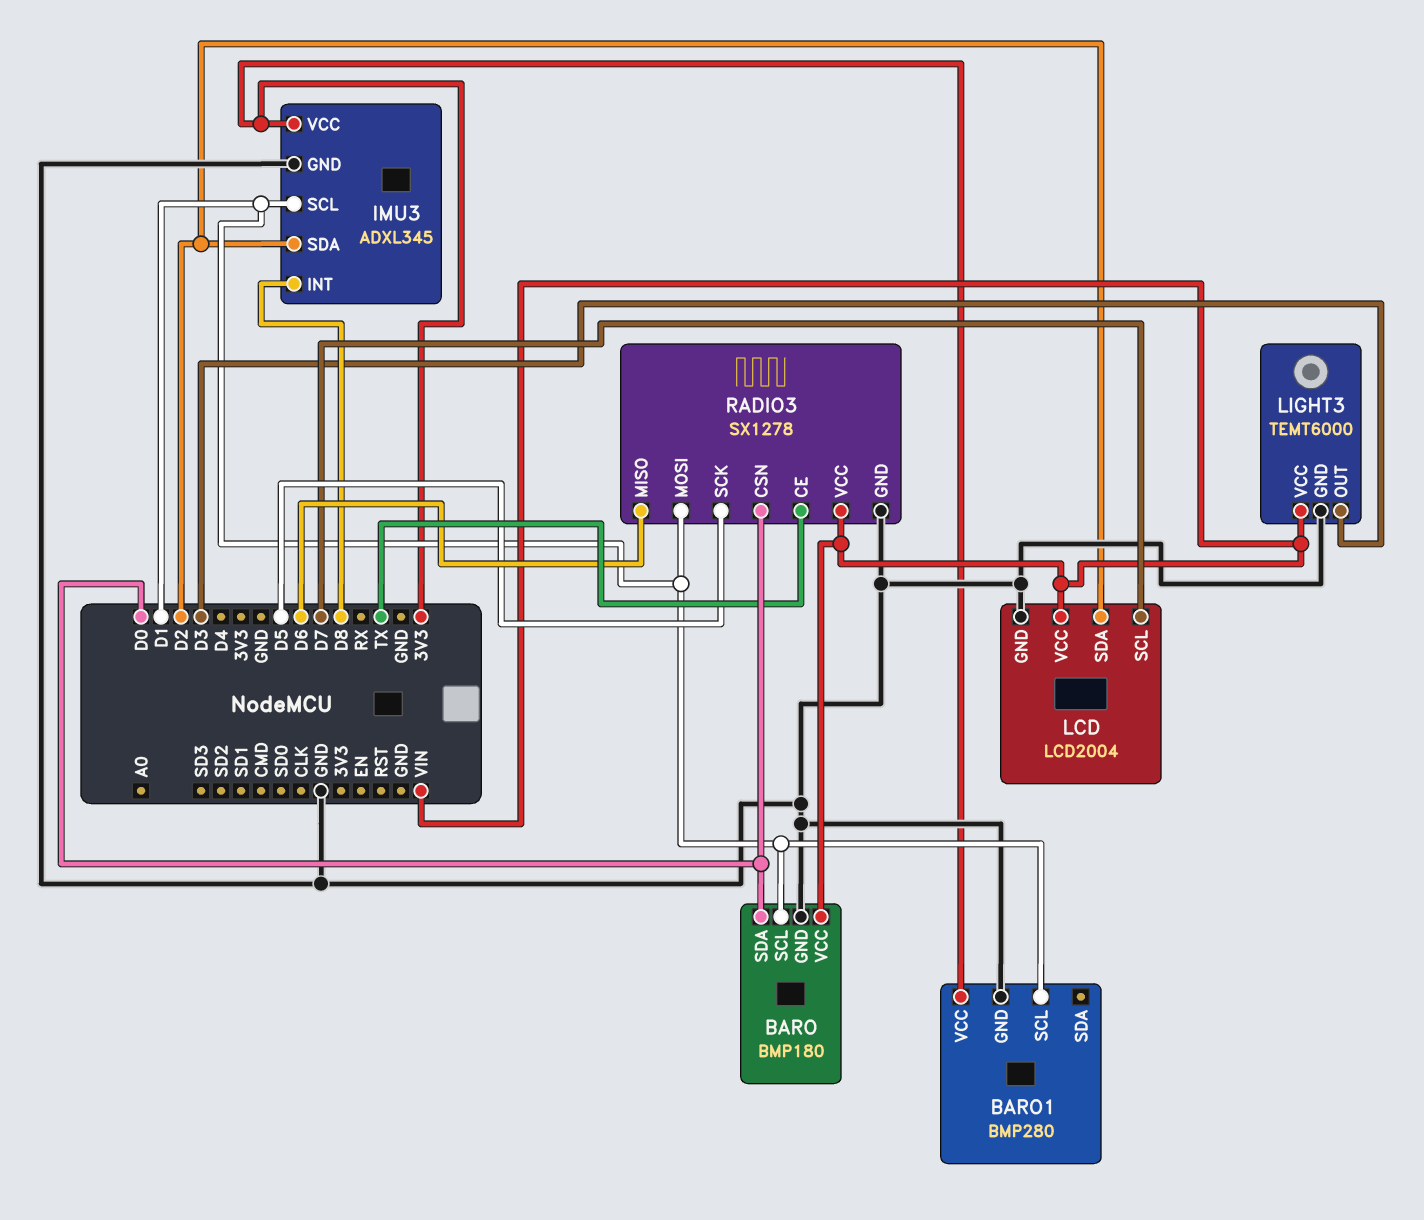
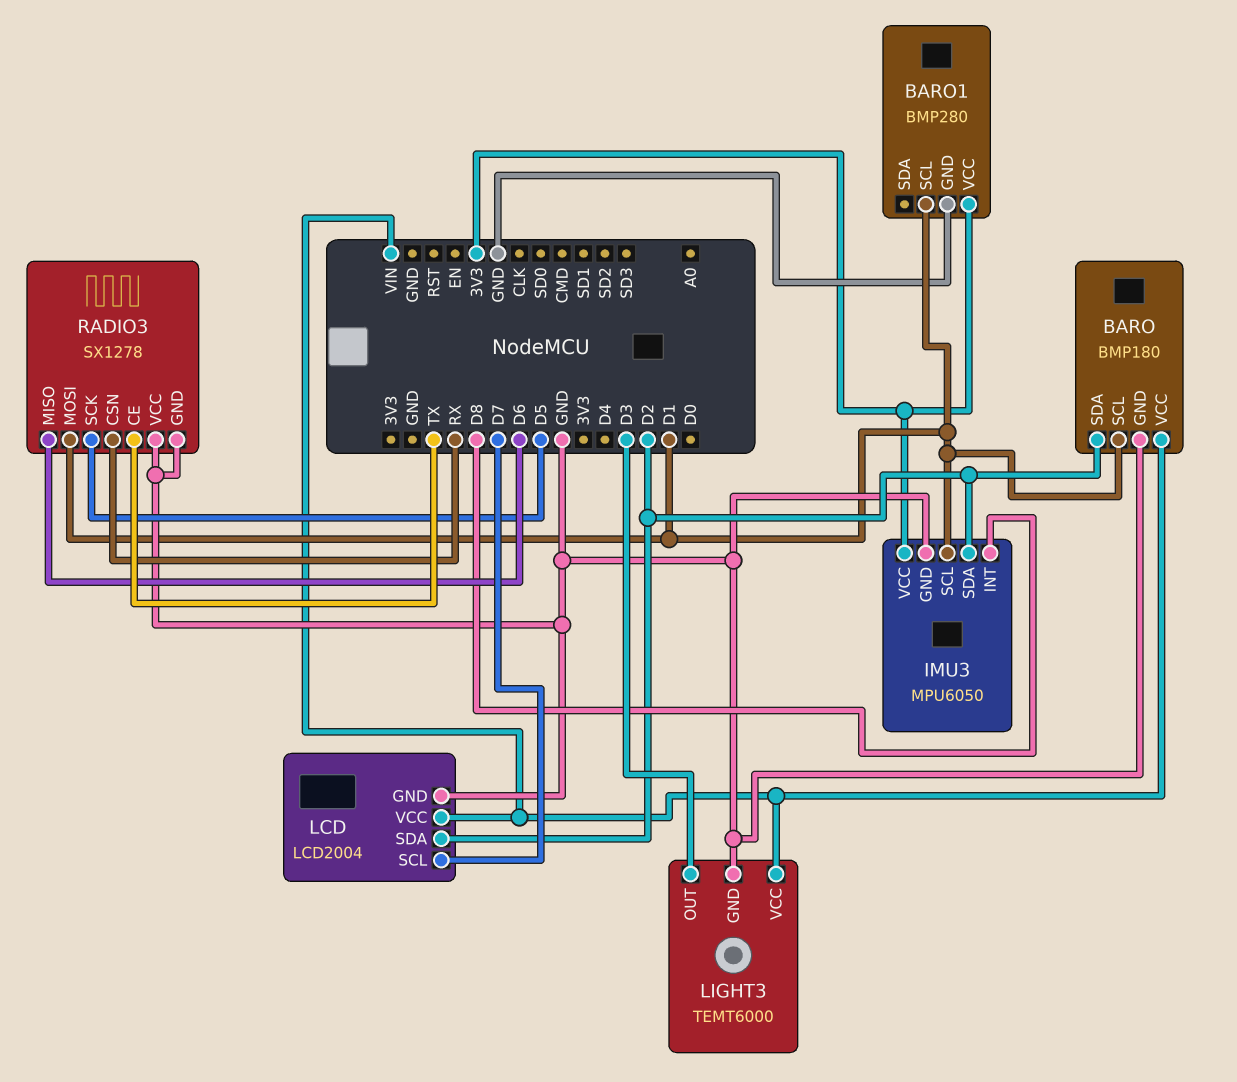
BARO pin SDA: D0 -> D2
IMU3: ADXL345 -> MPU6050
RADIO3 pin CSN: D0 -> RX
RADIO3 pin VCC: VIN -> GND

